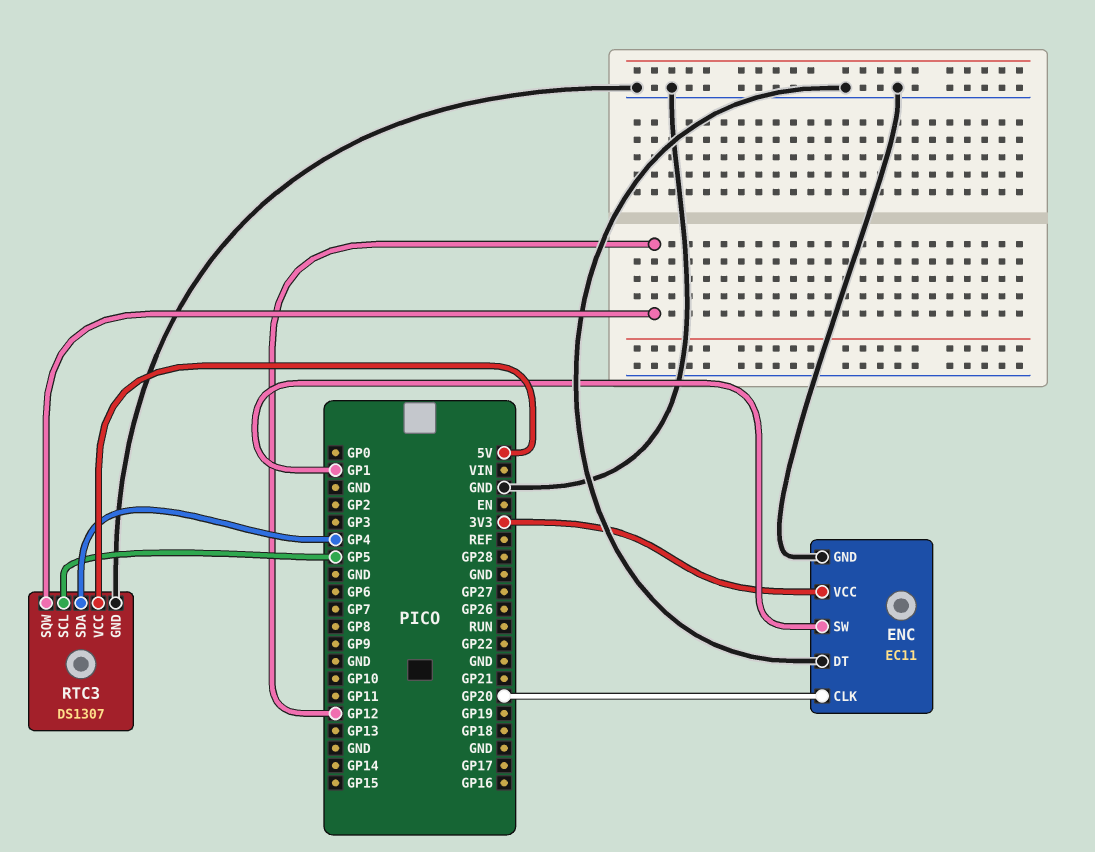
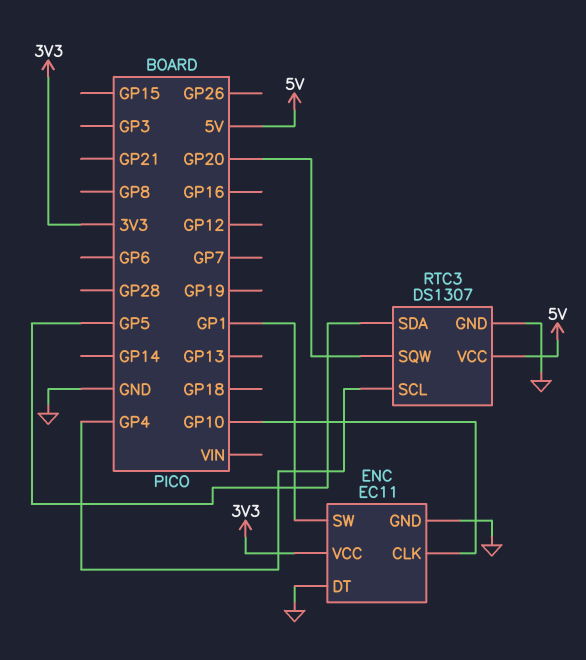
ENC pin CLK: GP20 -> GP10
RTC3 pin SCL: GP5 -> GP4
RTC3 pin SDA: GP4 -> GP5
RTC3 pin SQW: GP12 -> GP20

